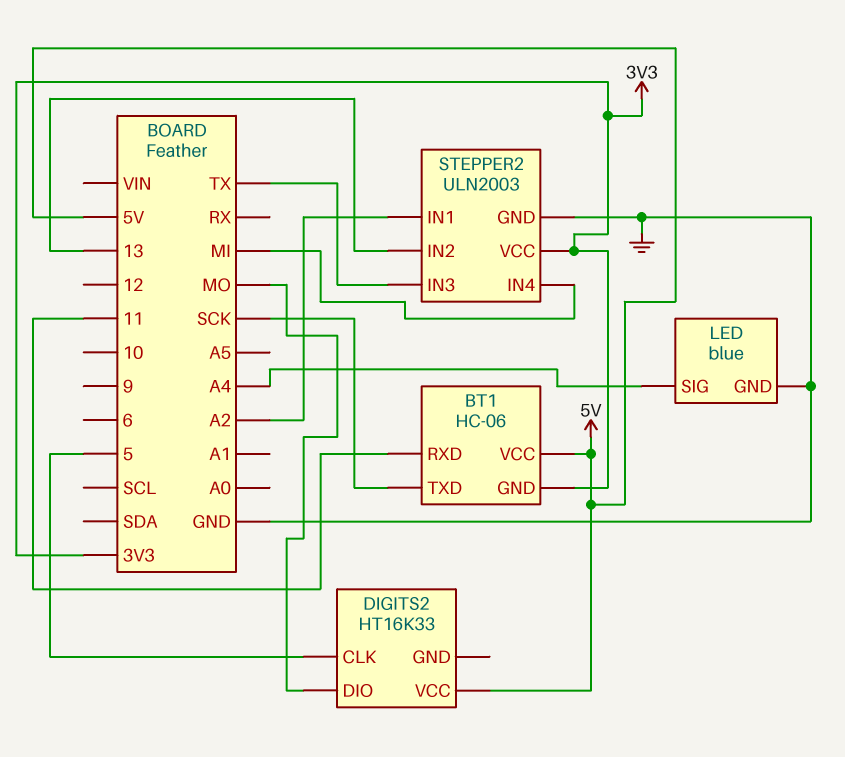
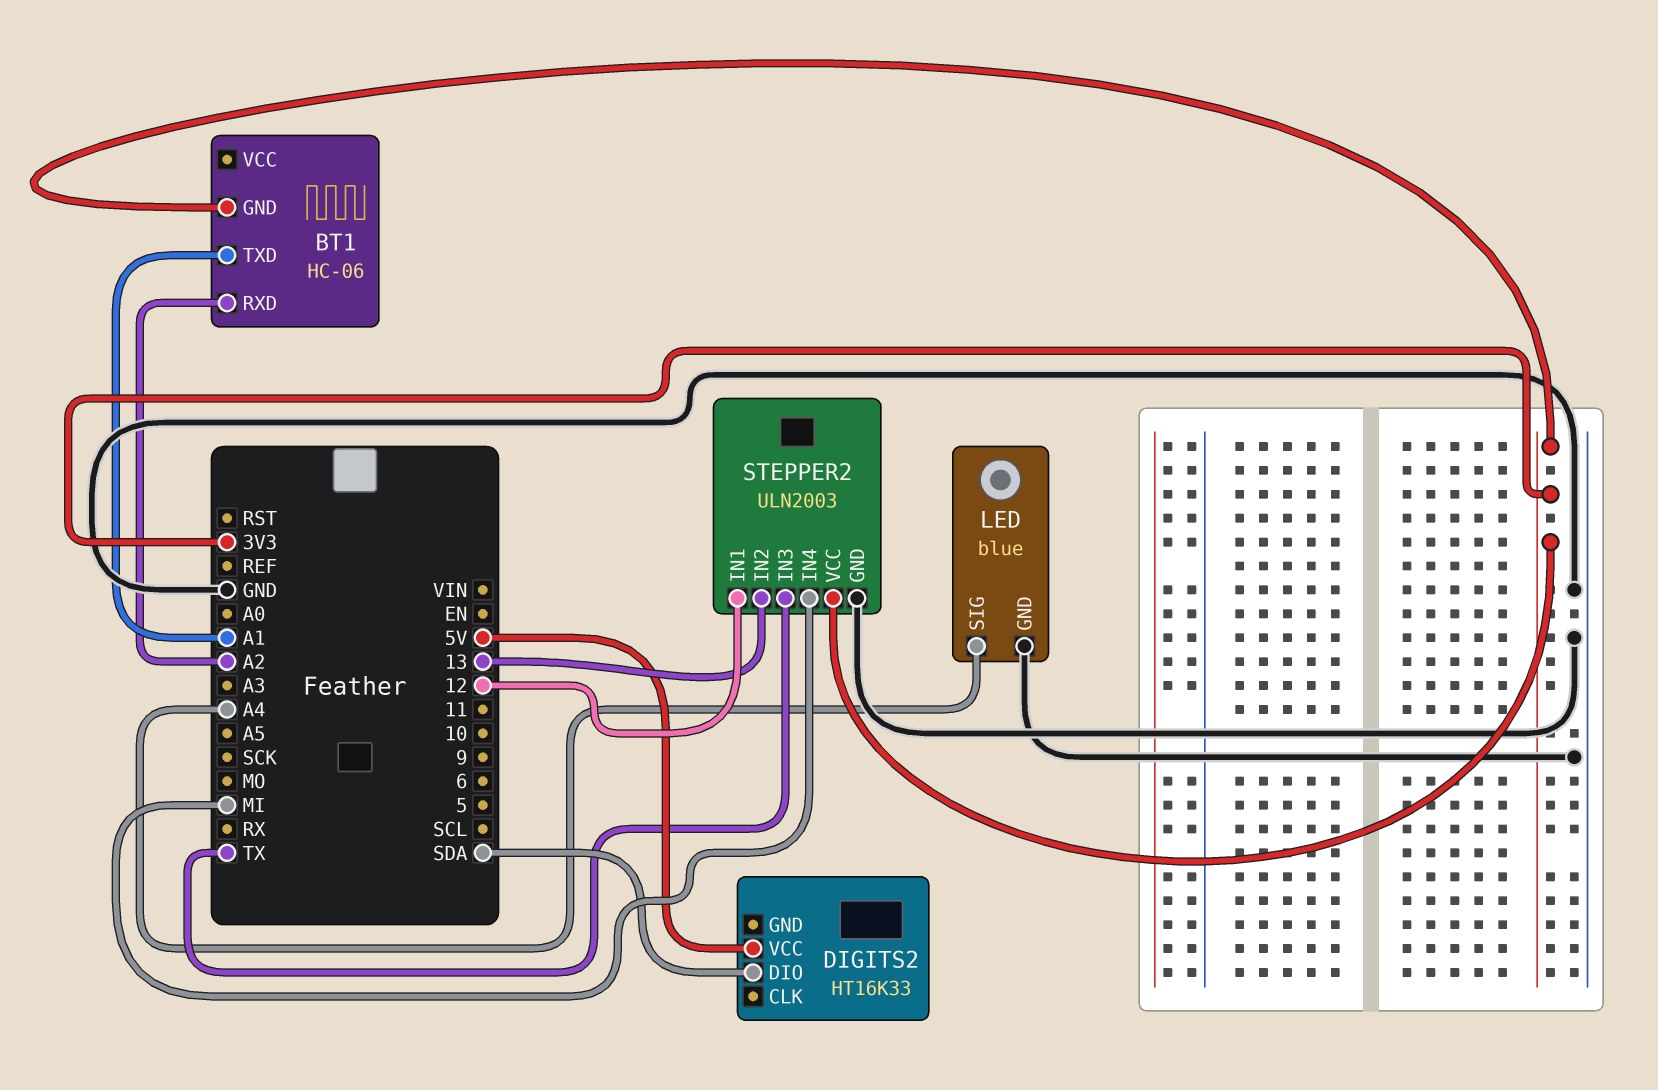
BT1 pin RXD: 11 -> A2
BT1 pin TXD: SCK -> A1
BT1 pin VCC: 5V -> none
DIGITS2 pin CLK: 5 -> none
DIGITS2 pin DIO: MO -> SDA
STEPPER2 pin IN1: A2 -> 12

